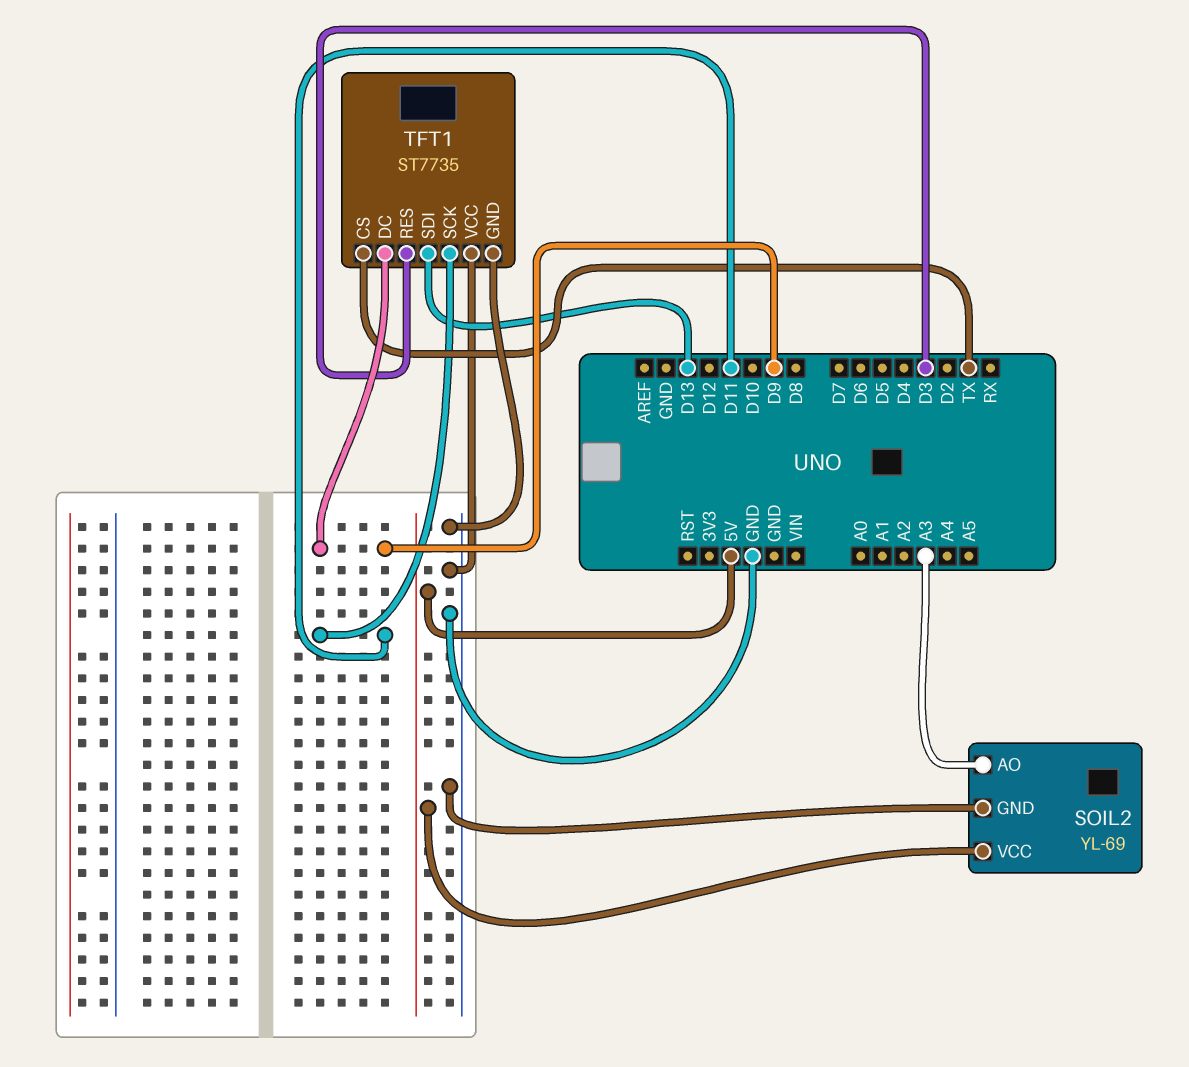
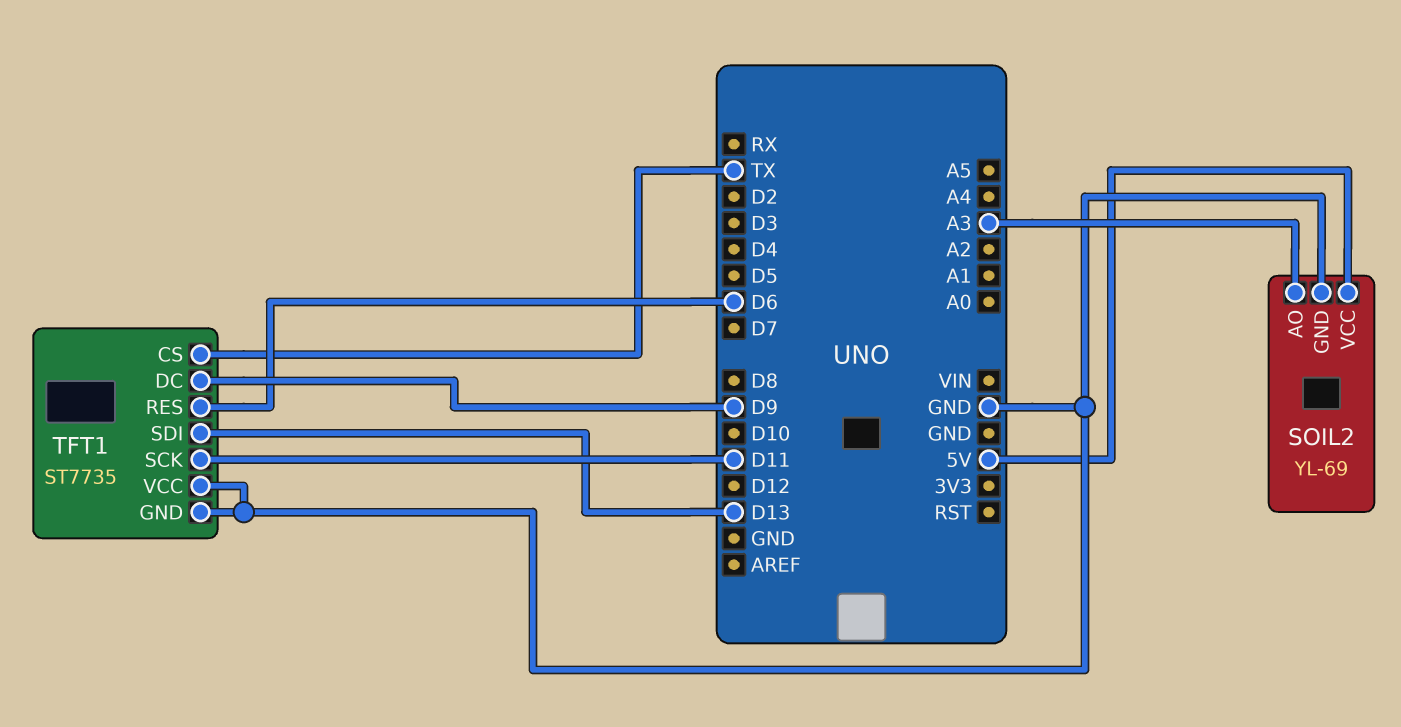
TFT1 pin RES: D3 -> D6

